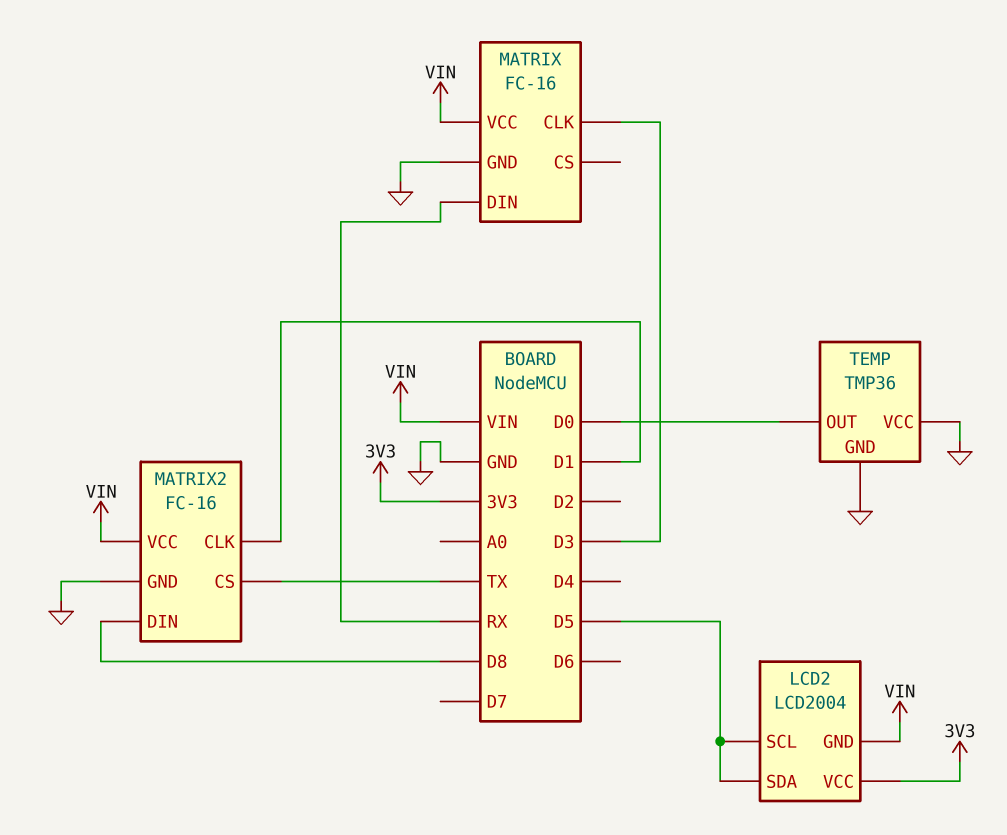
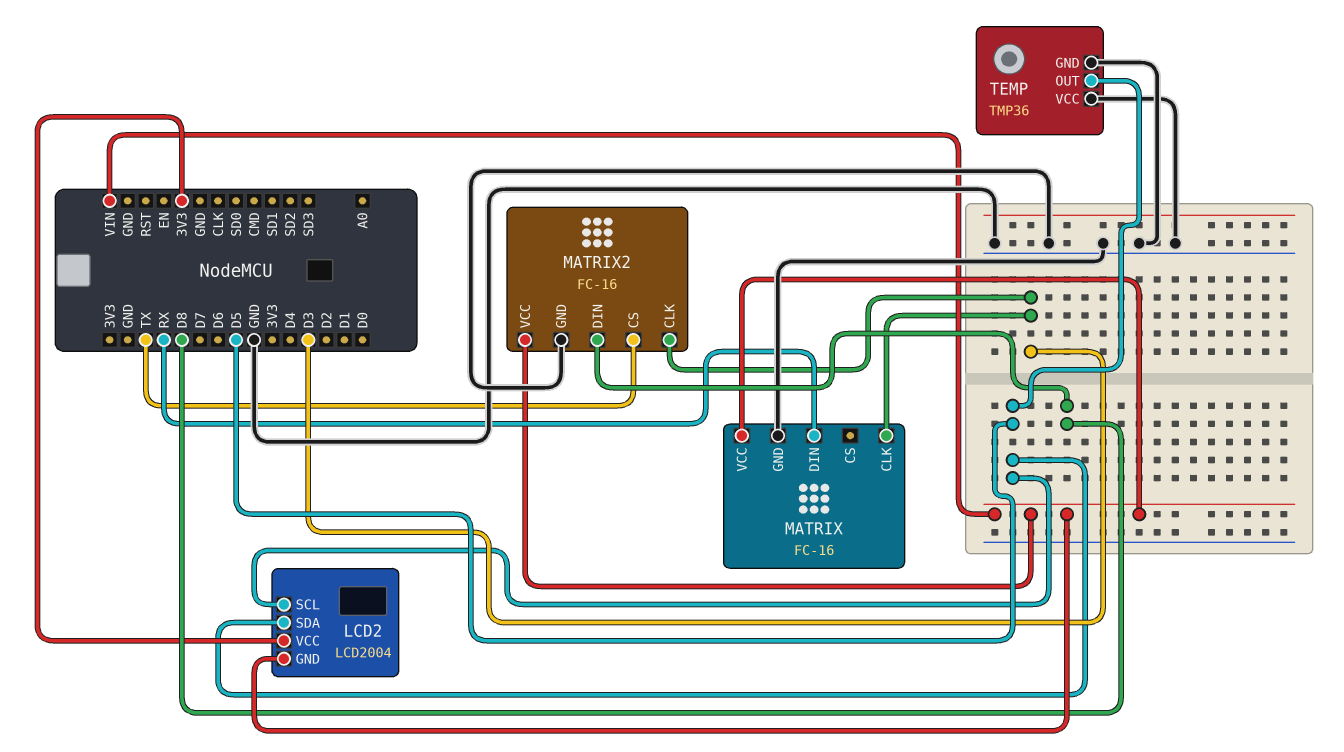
MATRIX2 pin CLK: D1 -> D3
TEMP pin OUT: D0 -> D5

